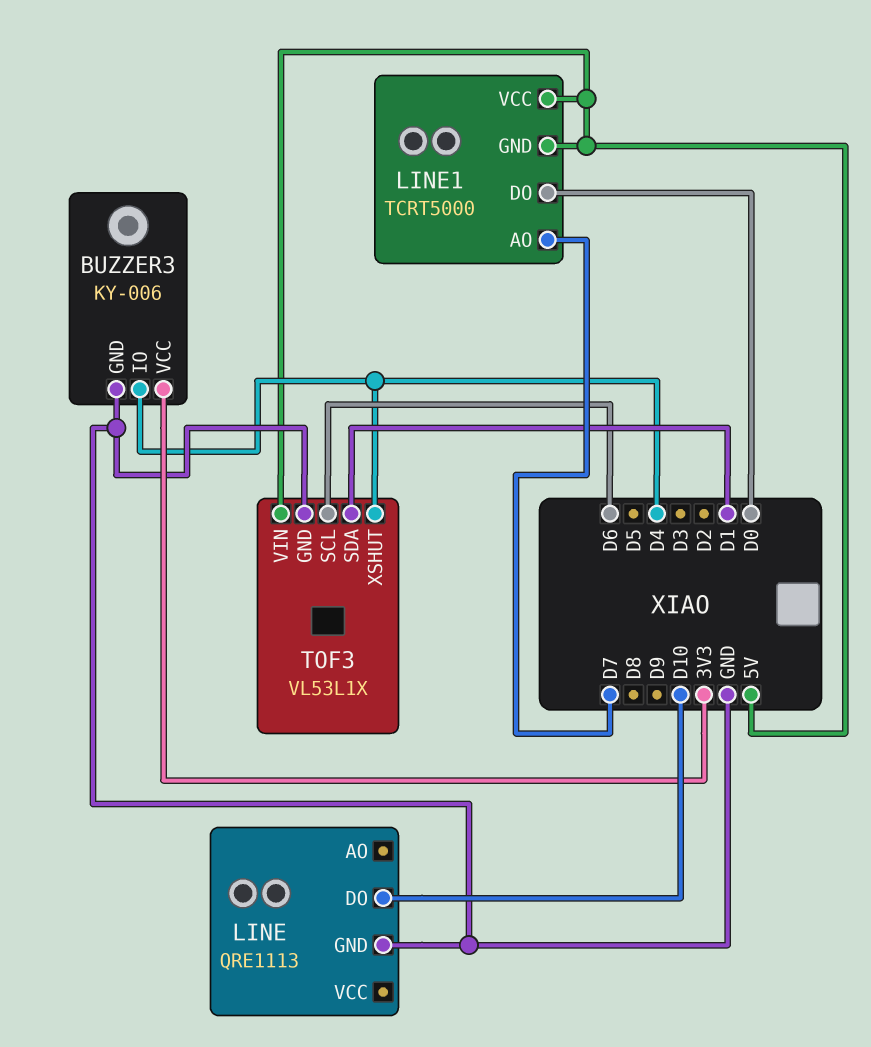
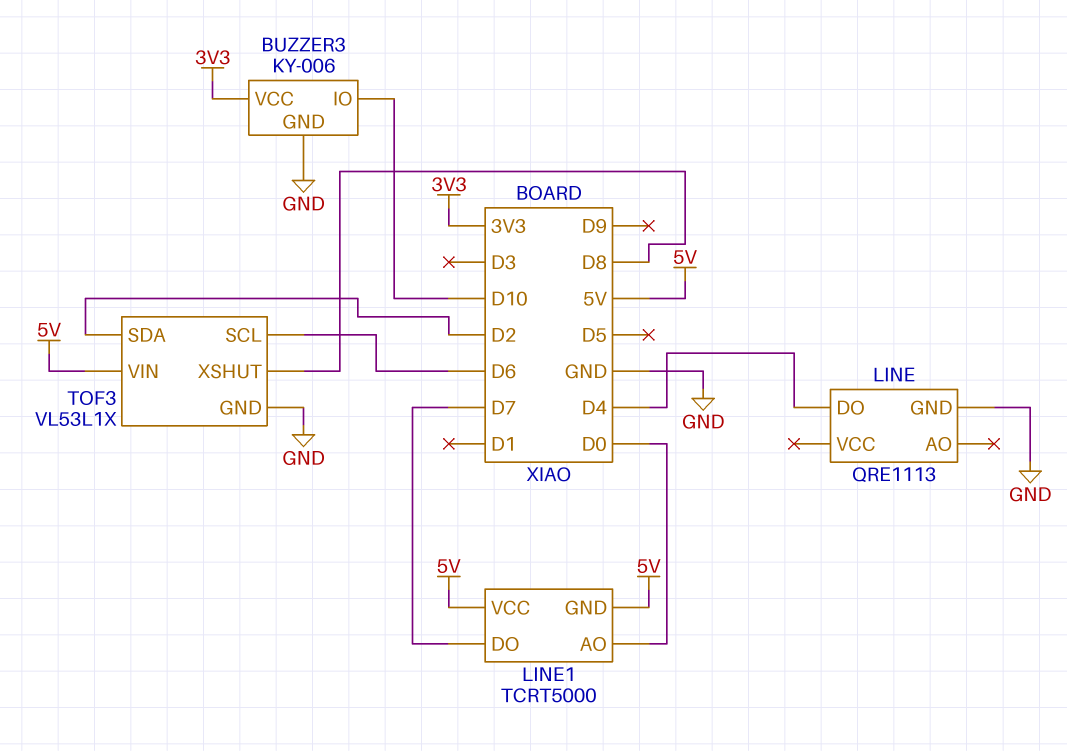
BUZZER3 pin IO: D4 -> D10
LINE pin DO: D10 -> D4
LINE1 pin AO: D7 -> D0
LINE1 pin DO: D0 -> D7
TOF3 pin SDA: D1 -> D2
TOF3 pin XSHUT: D4 -> D8

